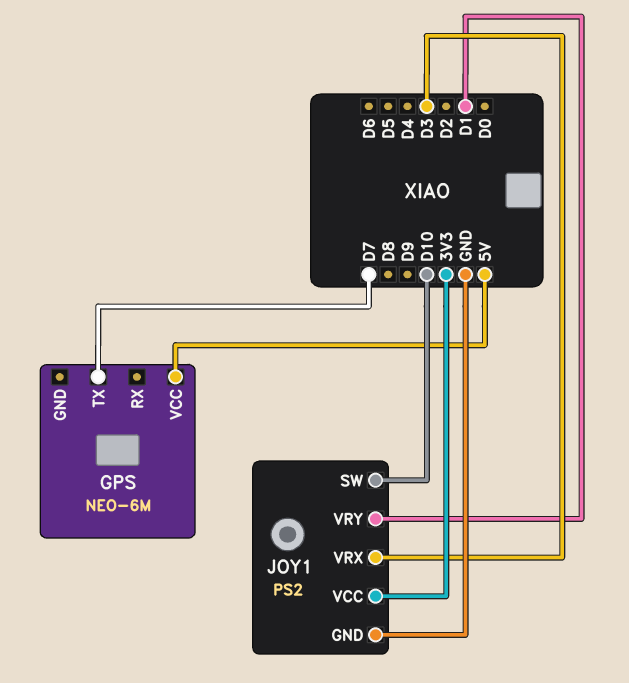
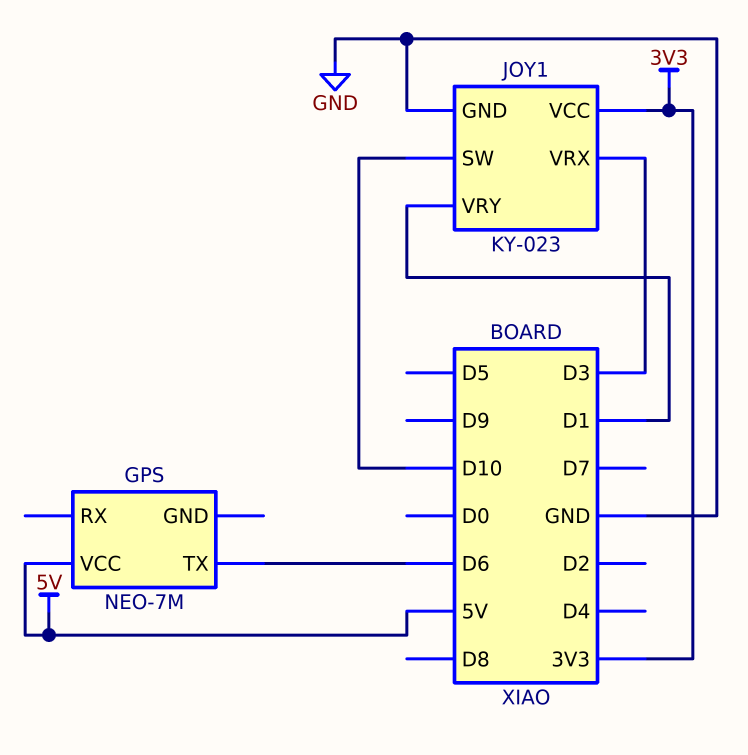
GPS: NEO-6M -> NEO-7M
GPS pin TX: D7 -> D6
JOY1: PS2 -> KY-023

